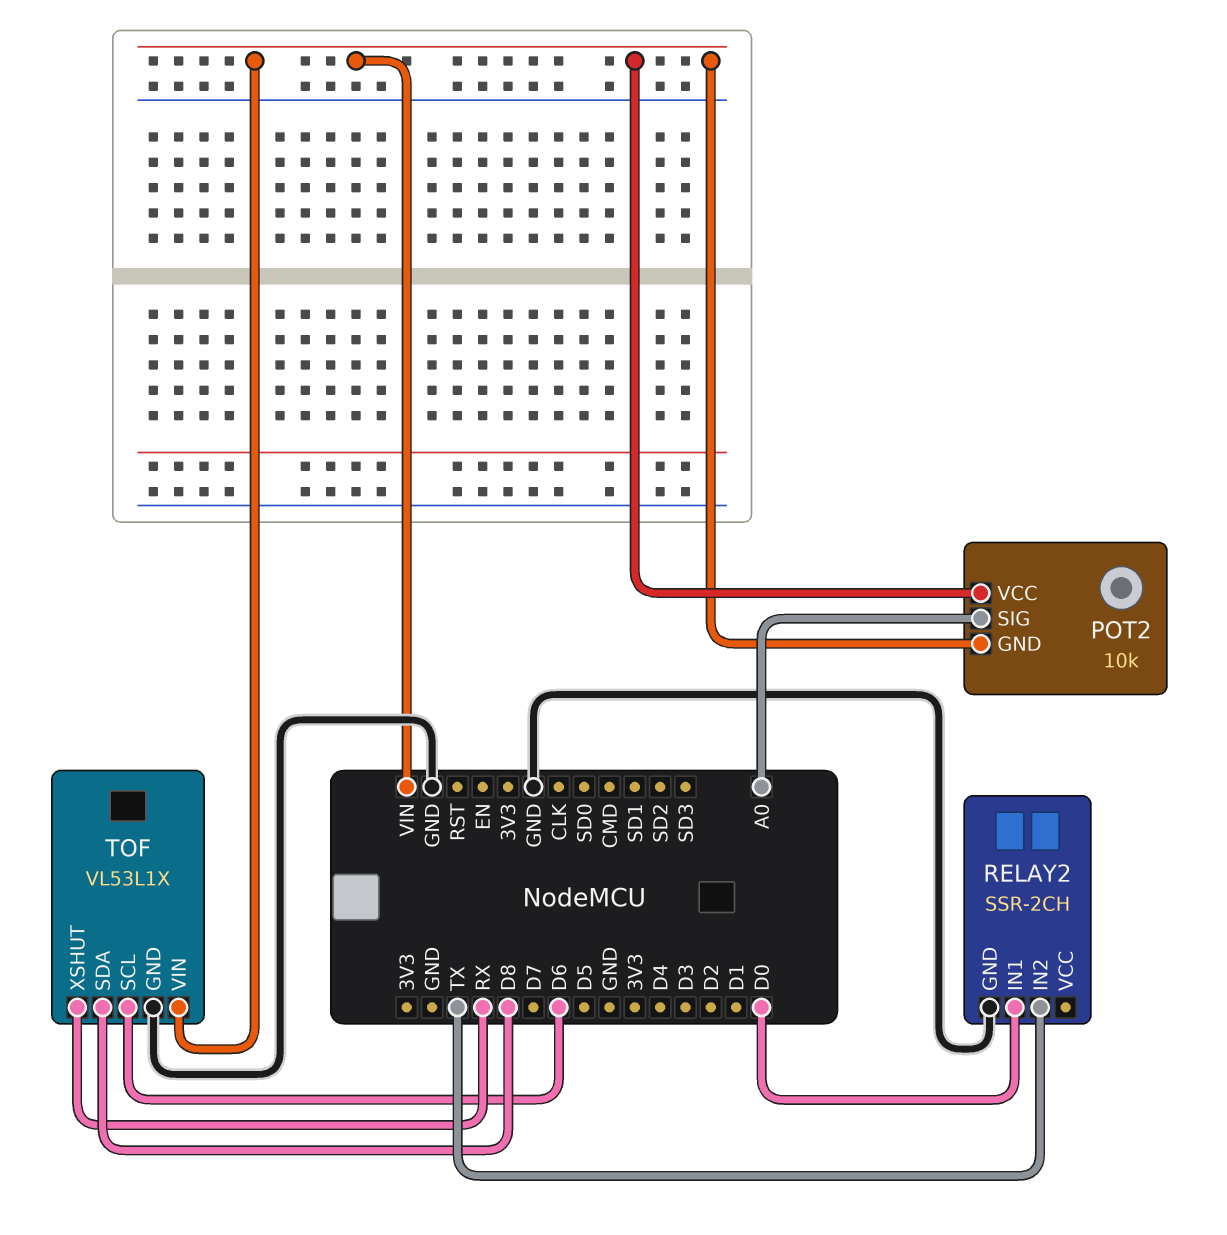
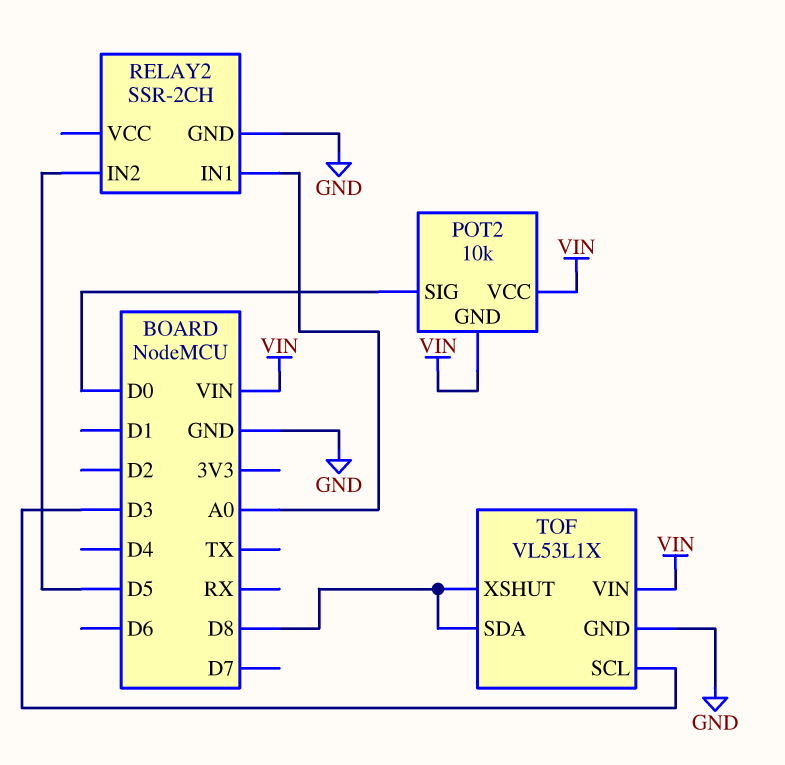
POT2 pin SIG: A0 -> D0
RELAY2 pin IN1: D0 -> A0
RELAY2 pin IN2: TX -> D5
TOF pin SCL: D6 -> D3
TOF pin XSHUT: RX -> D8

